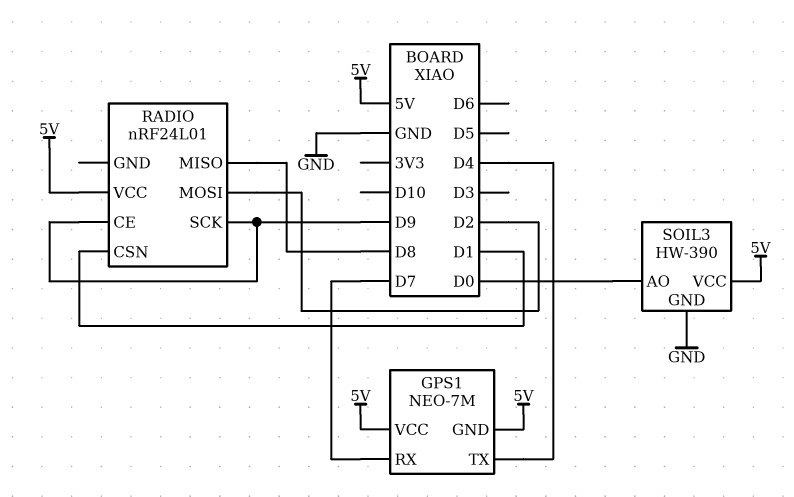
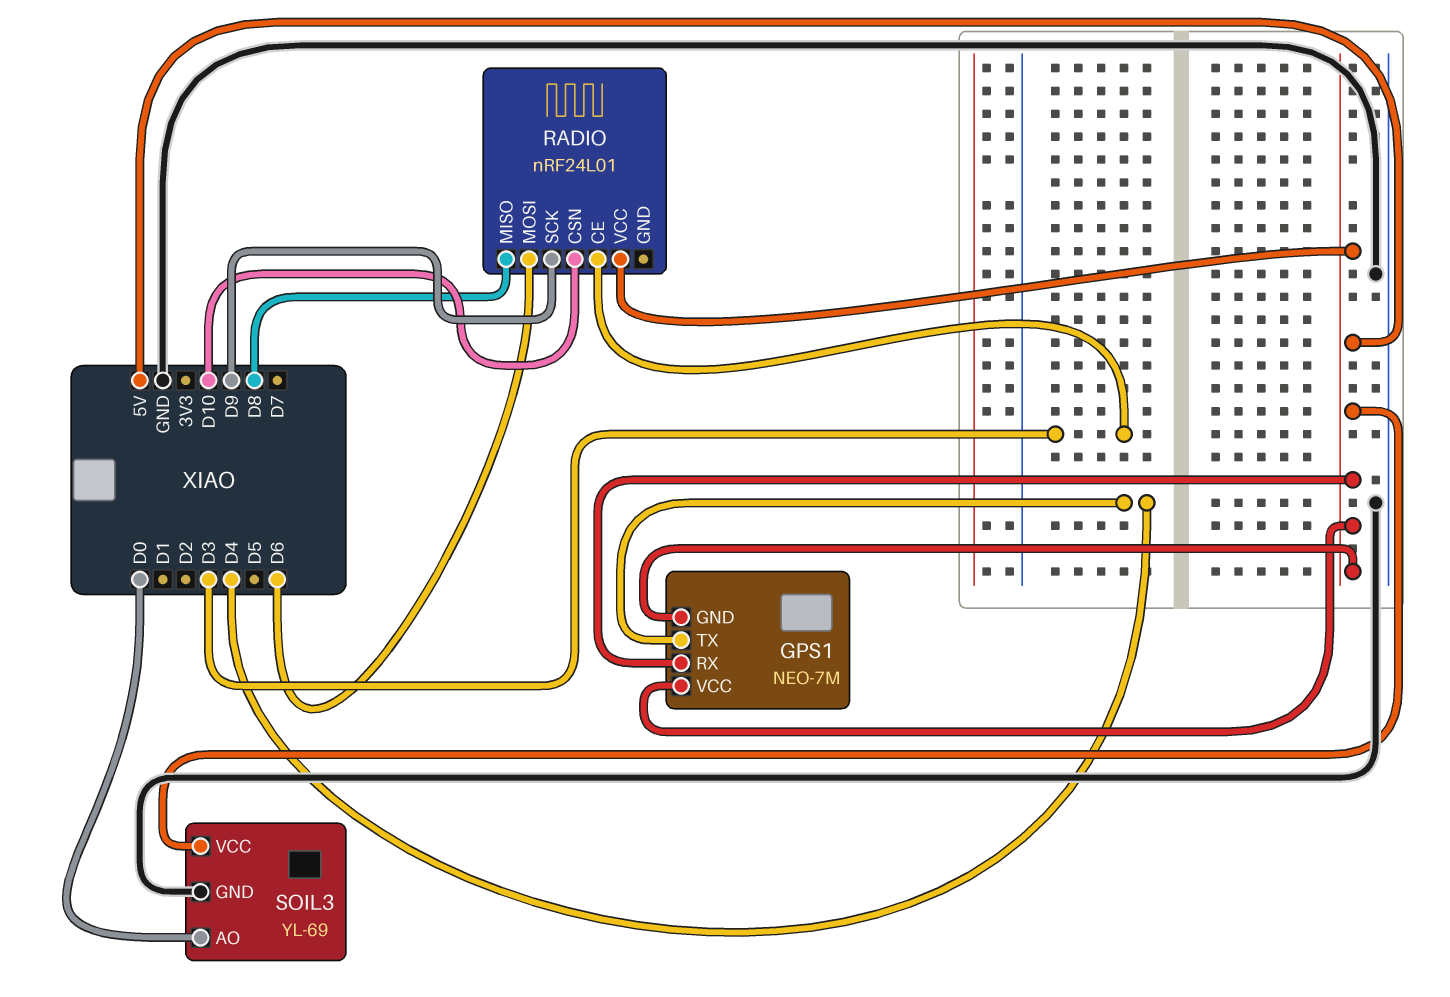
GPS1 pin RX: D7 -> 5V
RADIO pin CE: D9 -> D3
RADIO pin CSN: D1 -> D10
RADIO pin MOSI: D2 -> D6
SOIL3: HW-390 -> YL-69

